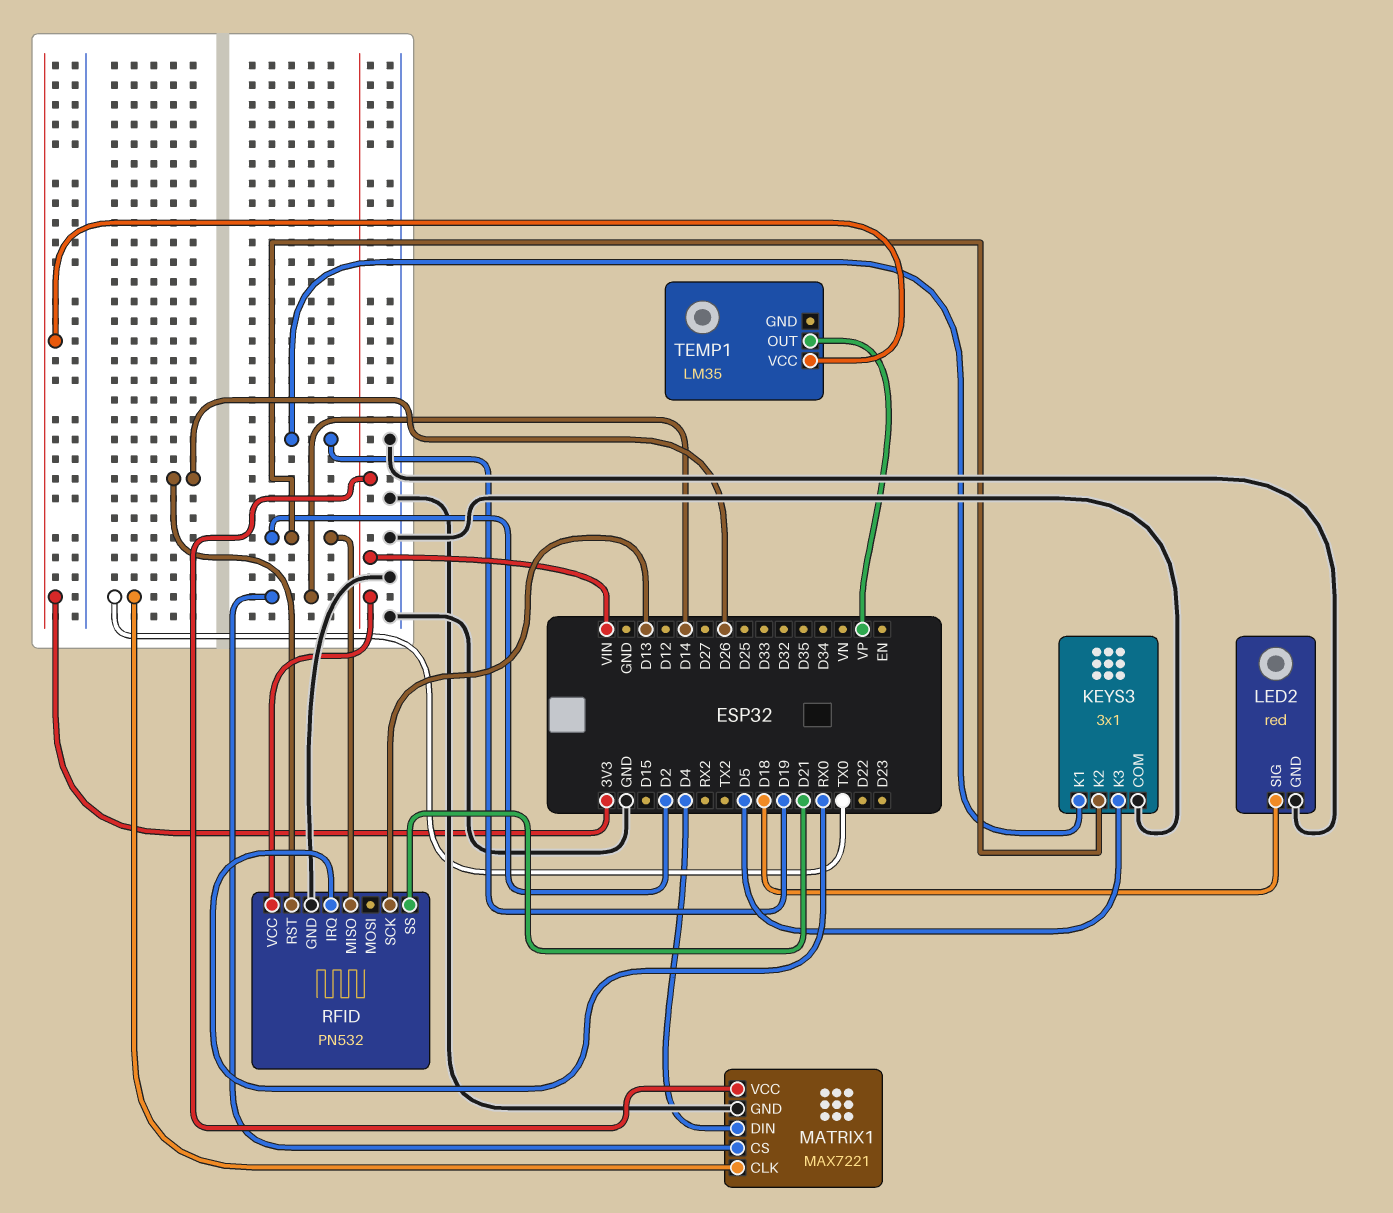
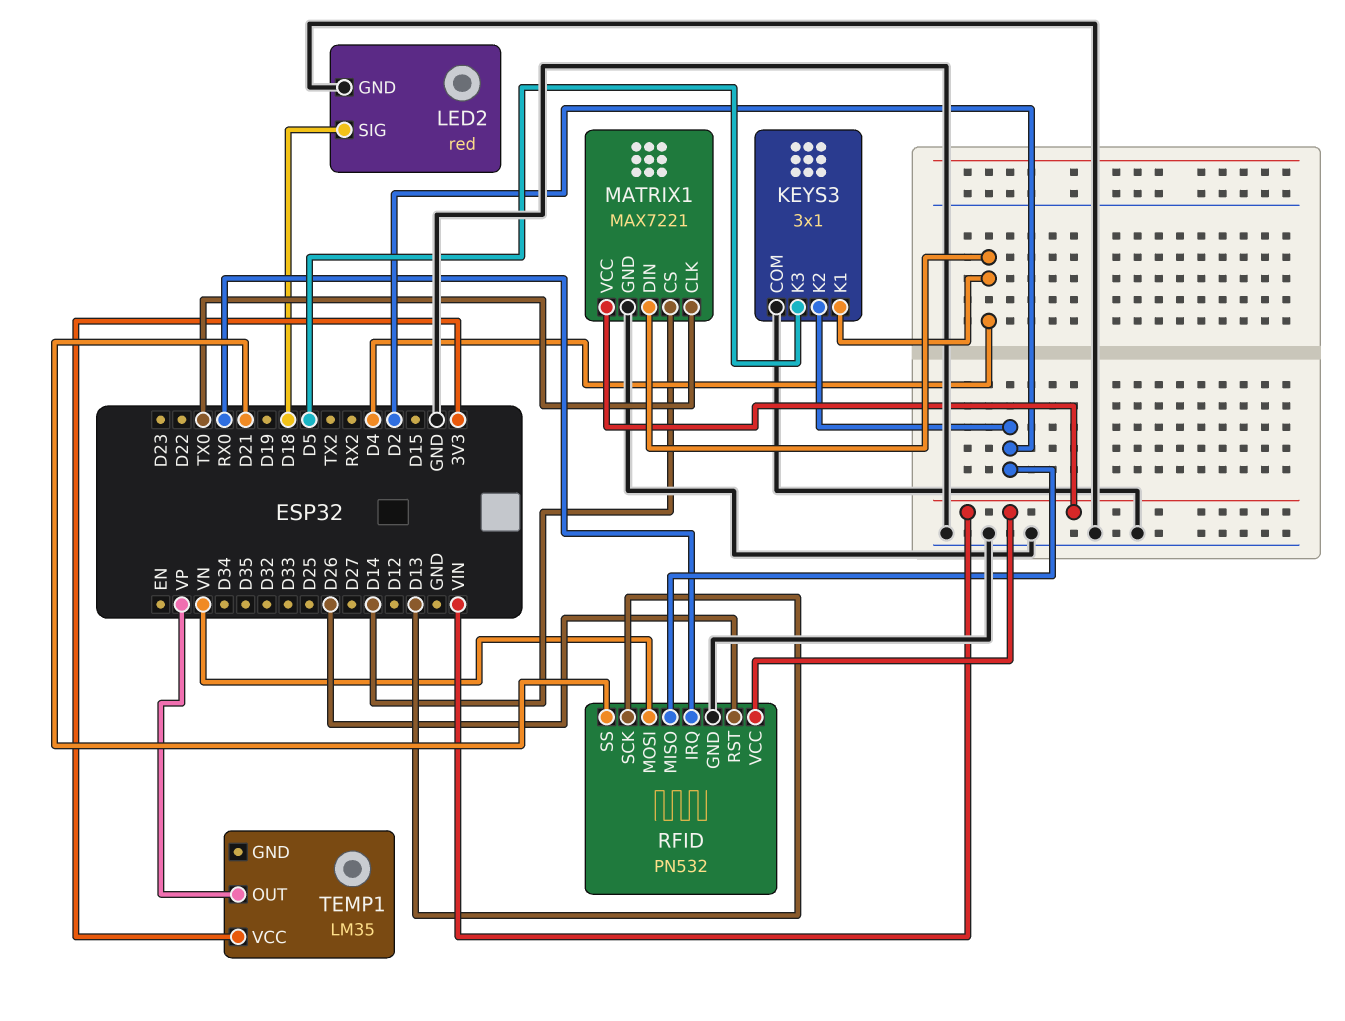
KEYS3 pin K1: D19 -> D4
RFID pin MOSI: none -> VN

